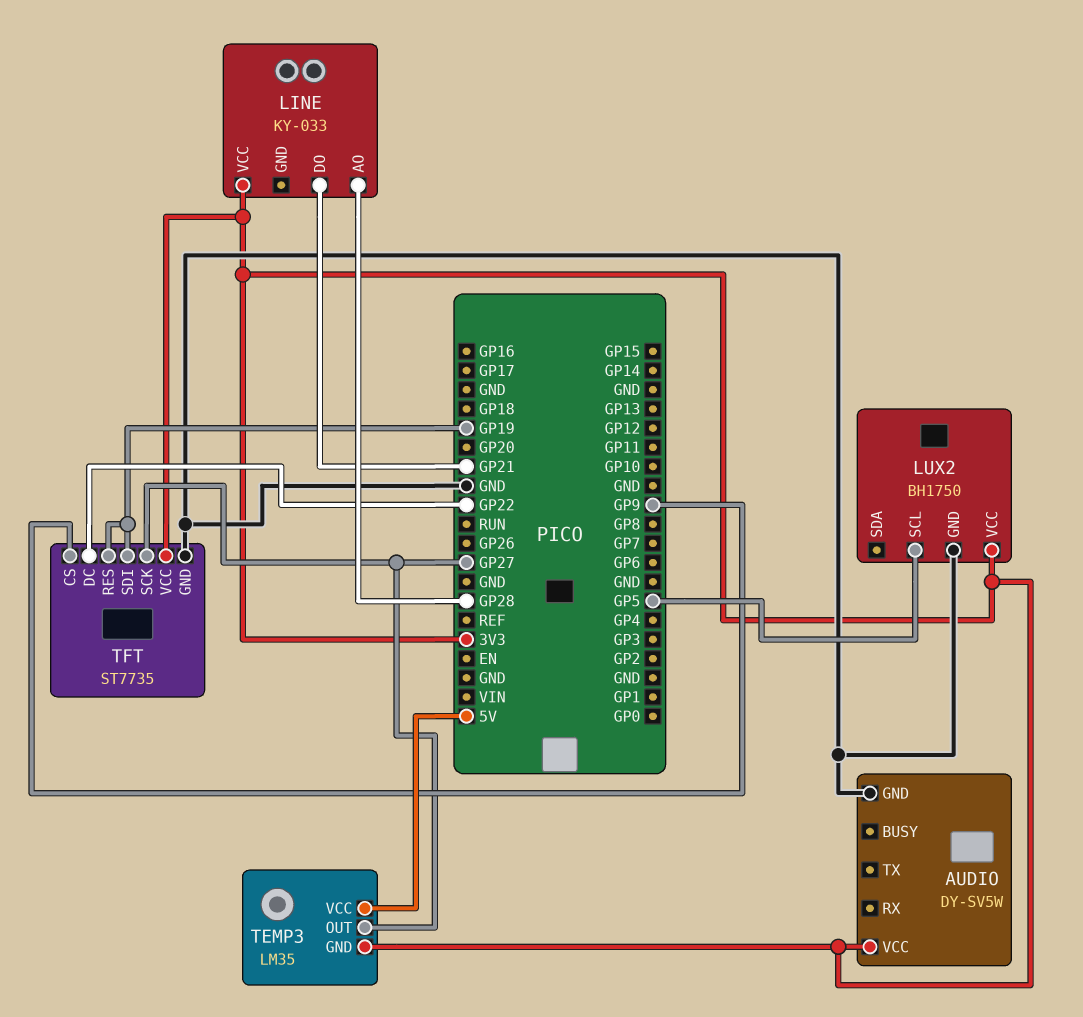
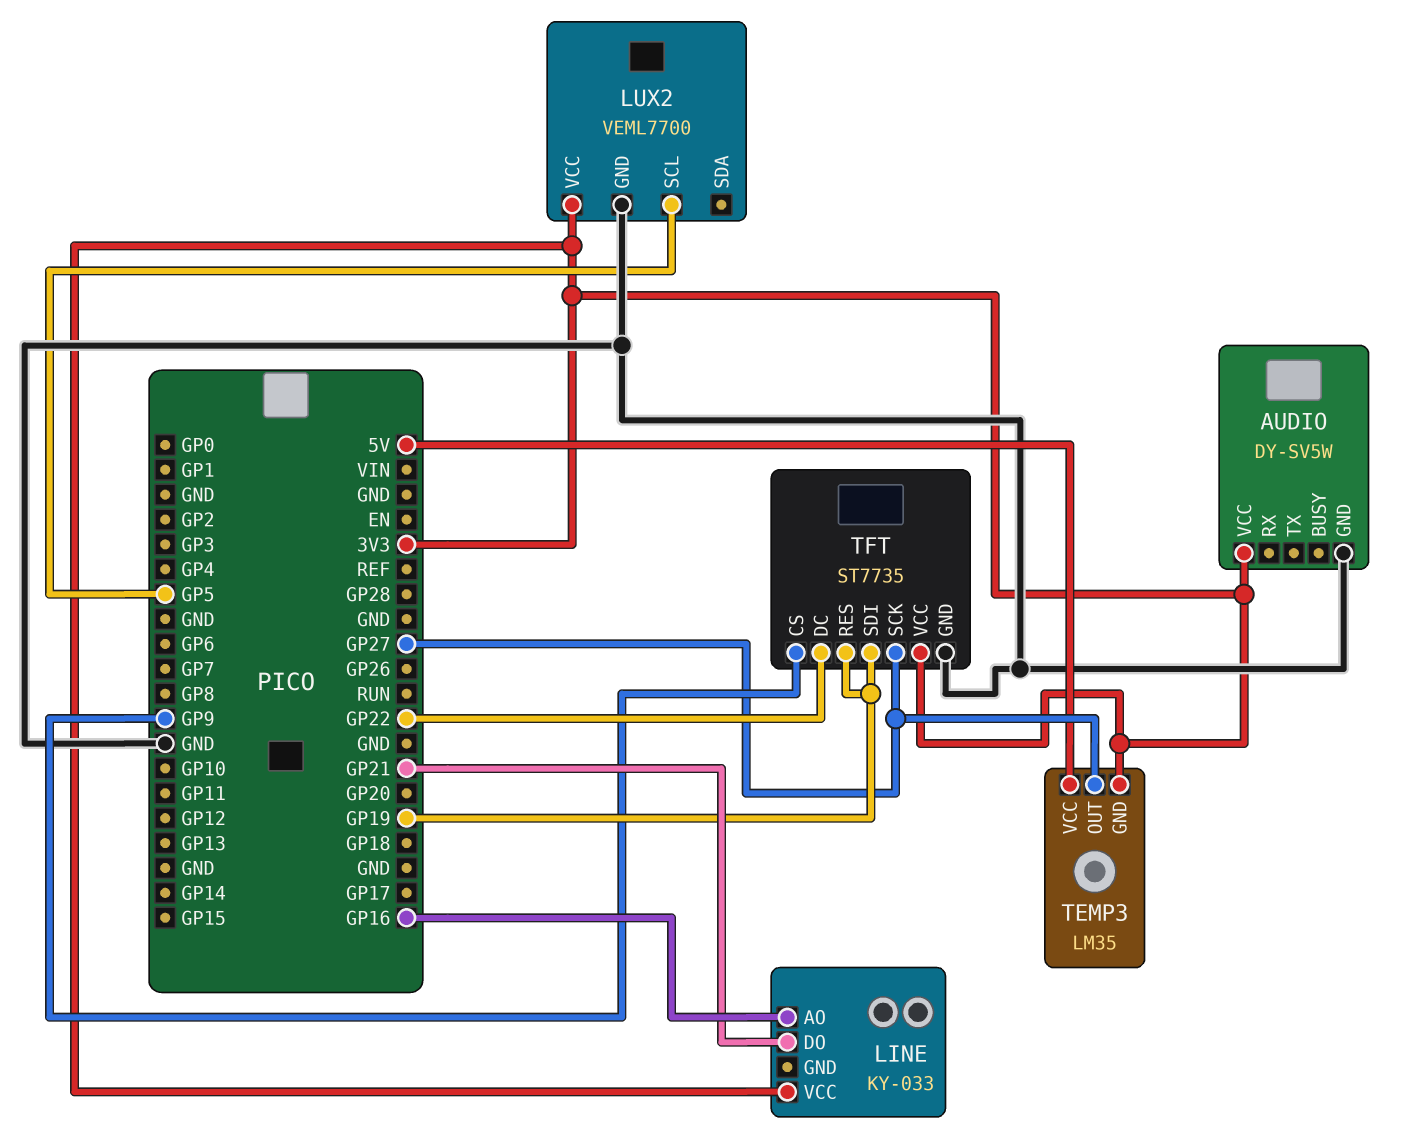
LINE pin AO: GP28 -> GP16
LUX2: BH1750 -> VEML7700

